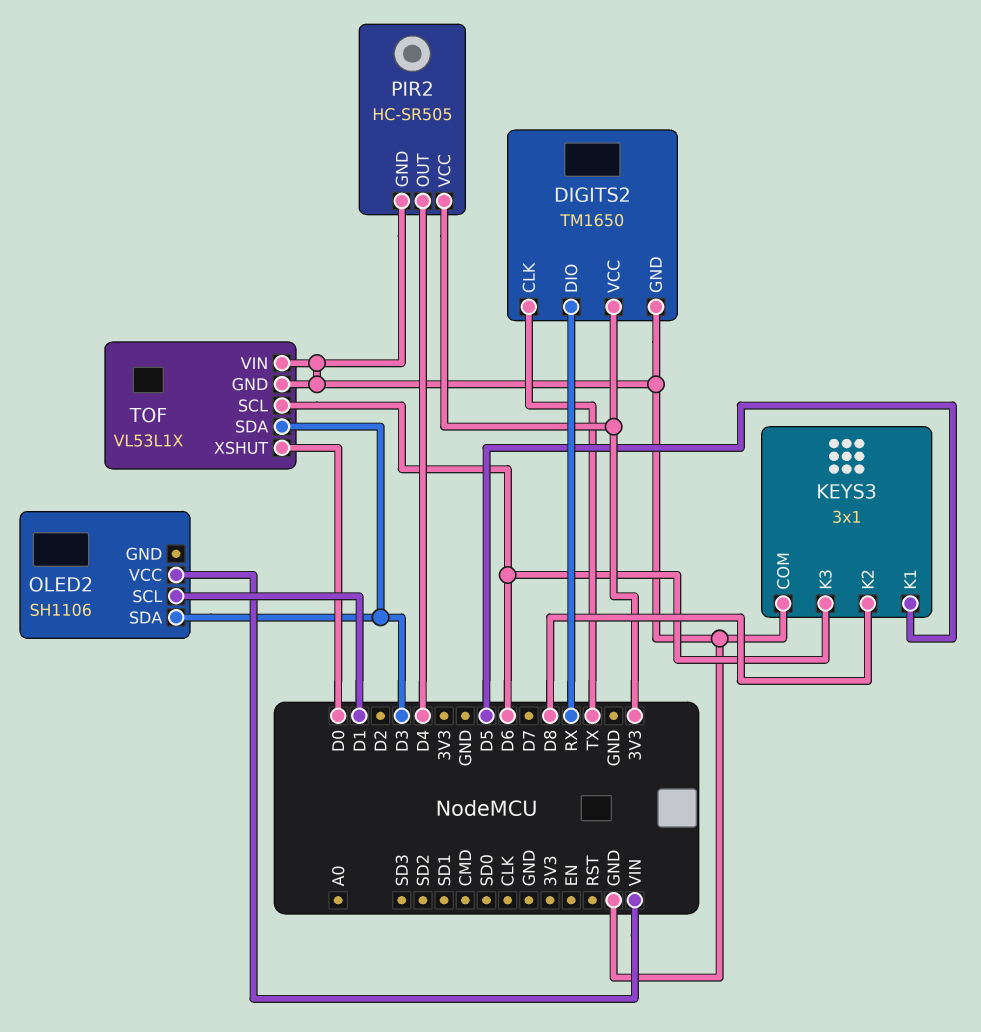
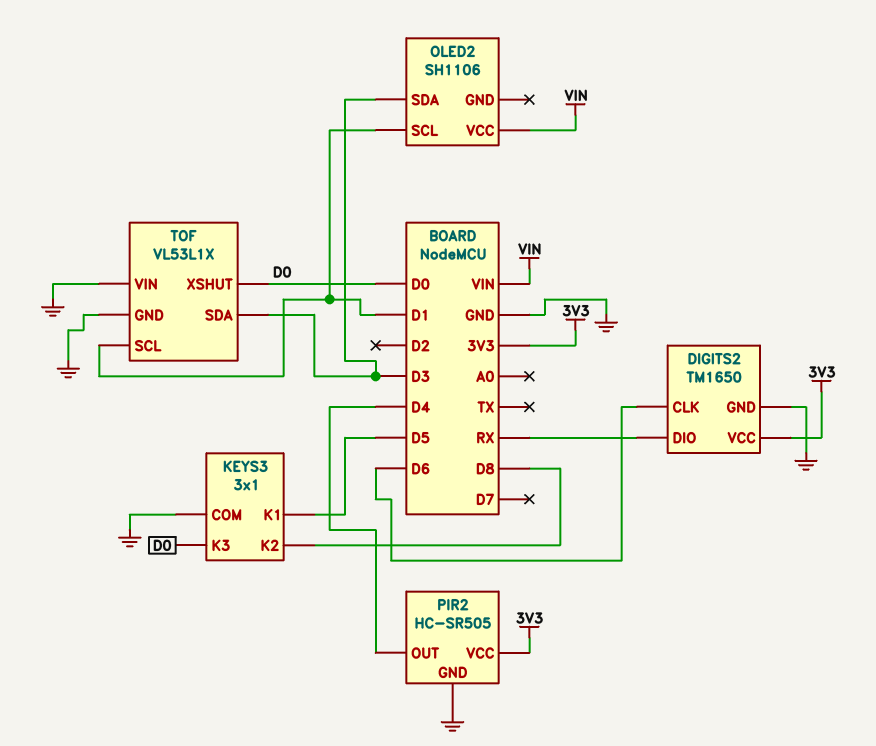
DIGITS2 pin CLK: TX -> D6
KEYS3 pin K3: D6 -> D0
TOF pin SCL: D6 -> D1

